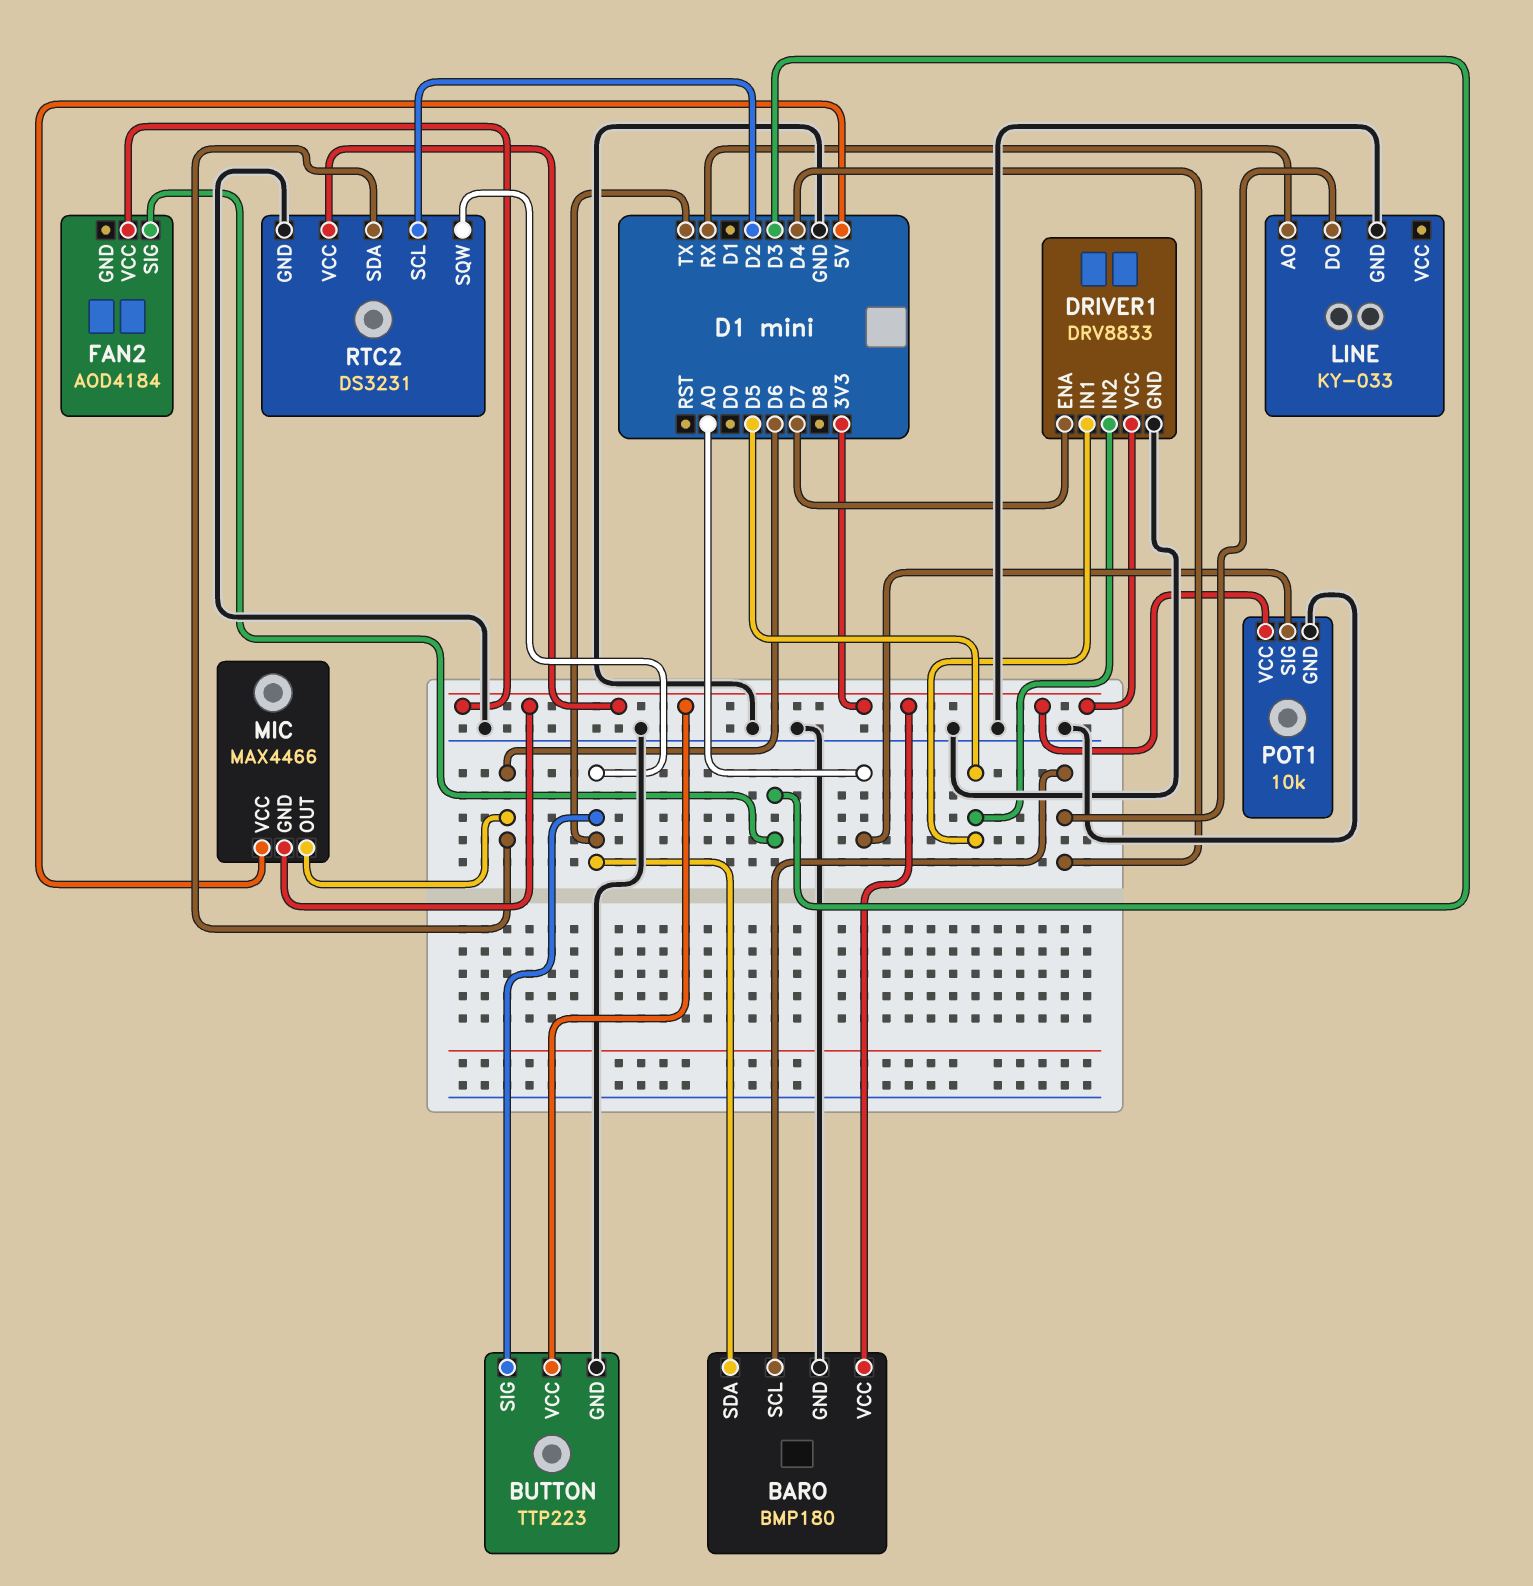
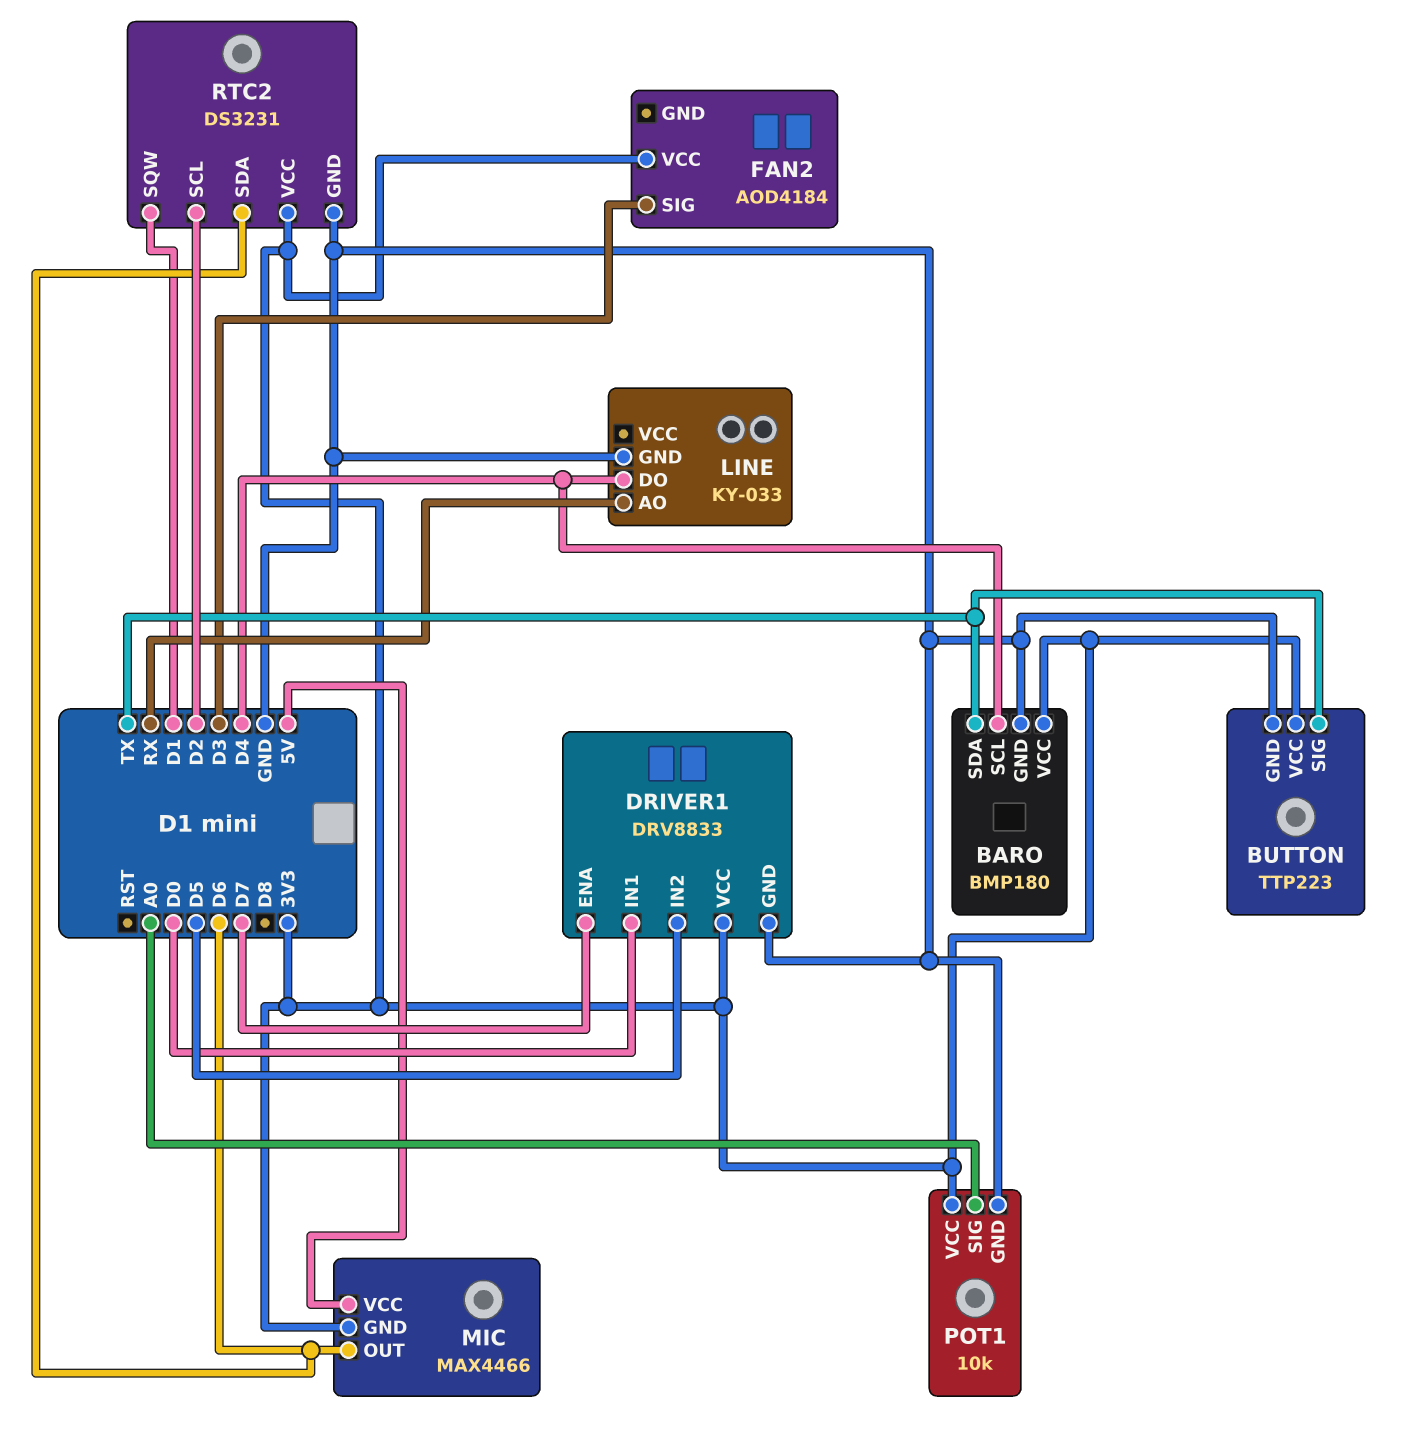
DRIVER1 pin IN1: D5 -> D0
RTC2 pin SQW: TX -> D1

